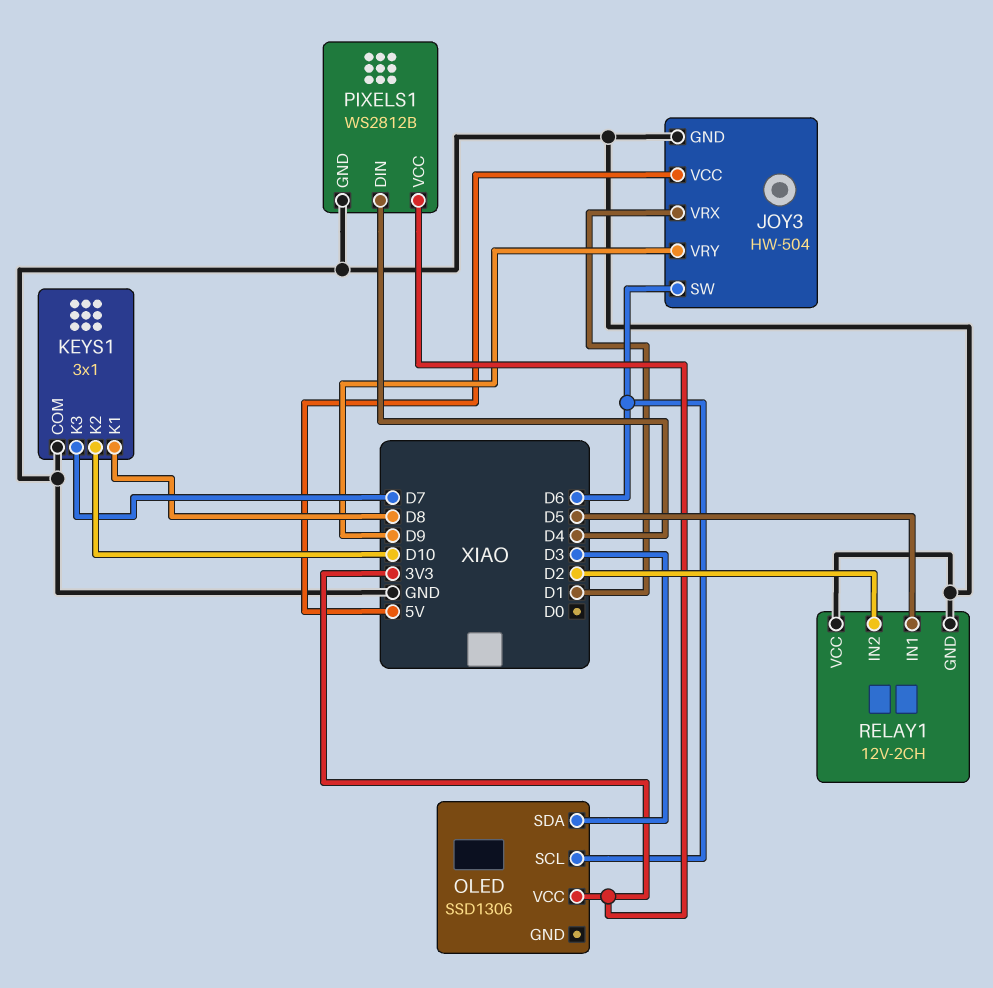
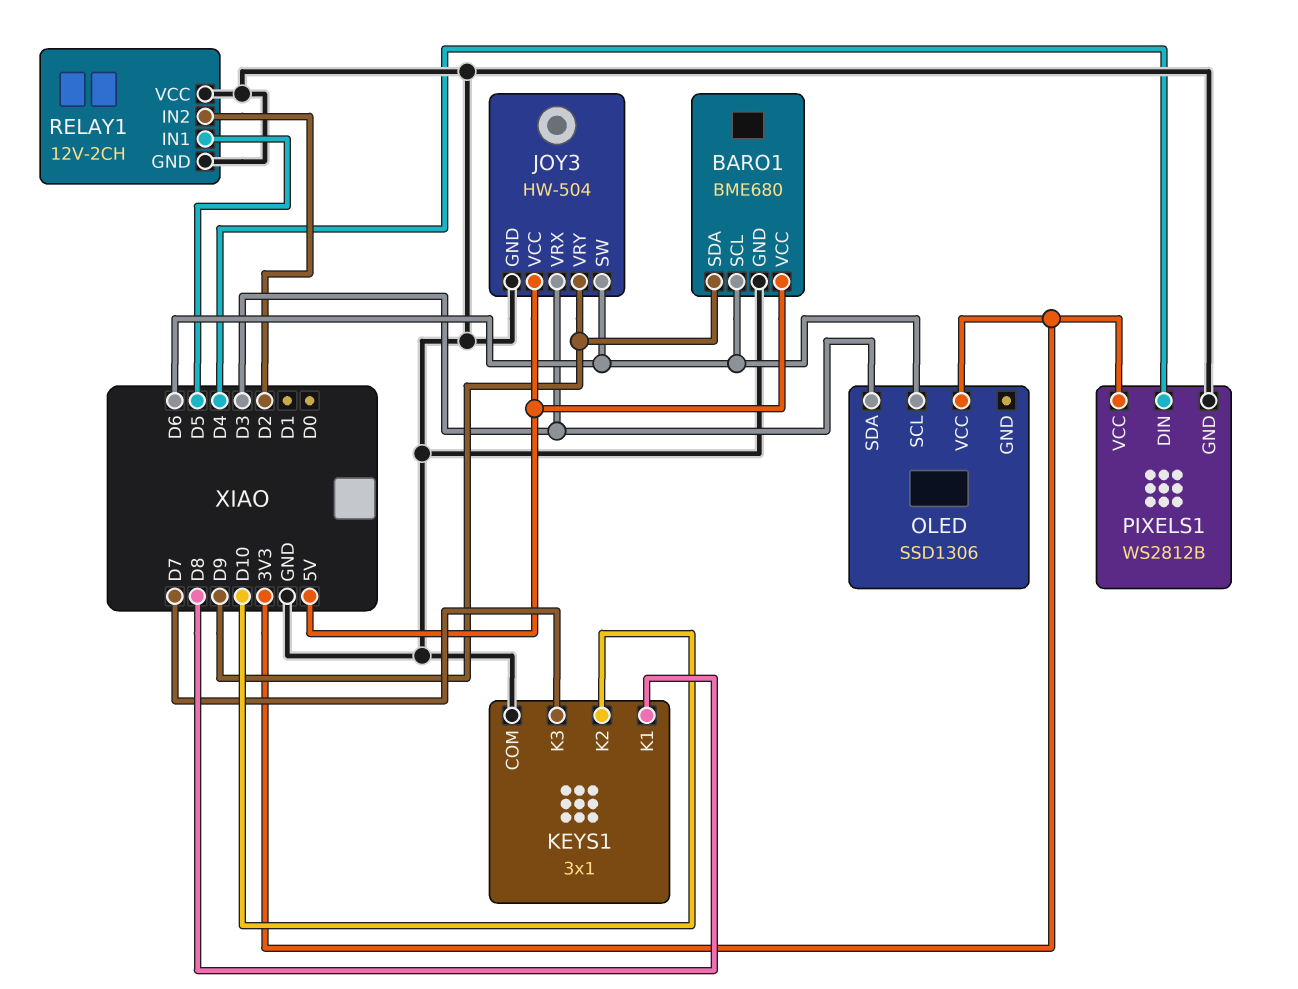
BARO1: none -> BME680
BARO1 pin GND: none -> GND
BARO1 pin SCL: none -> D6
BARO1 pin SDA: none -> D9
BARO1 pin VCC: none -> 5V
JOY3 pin VRX: D1 -> D3

